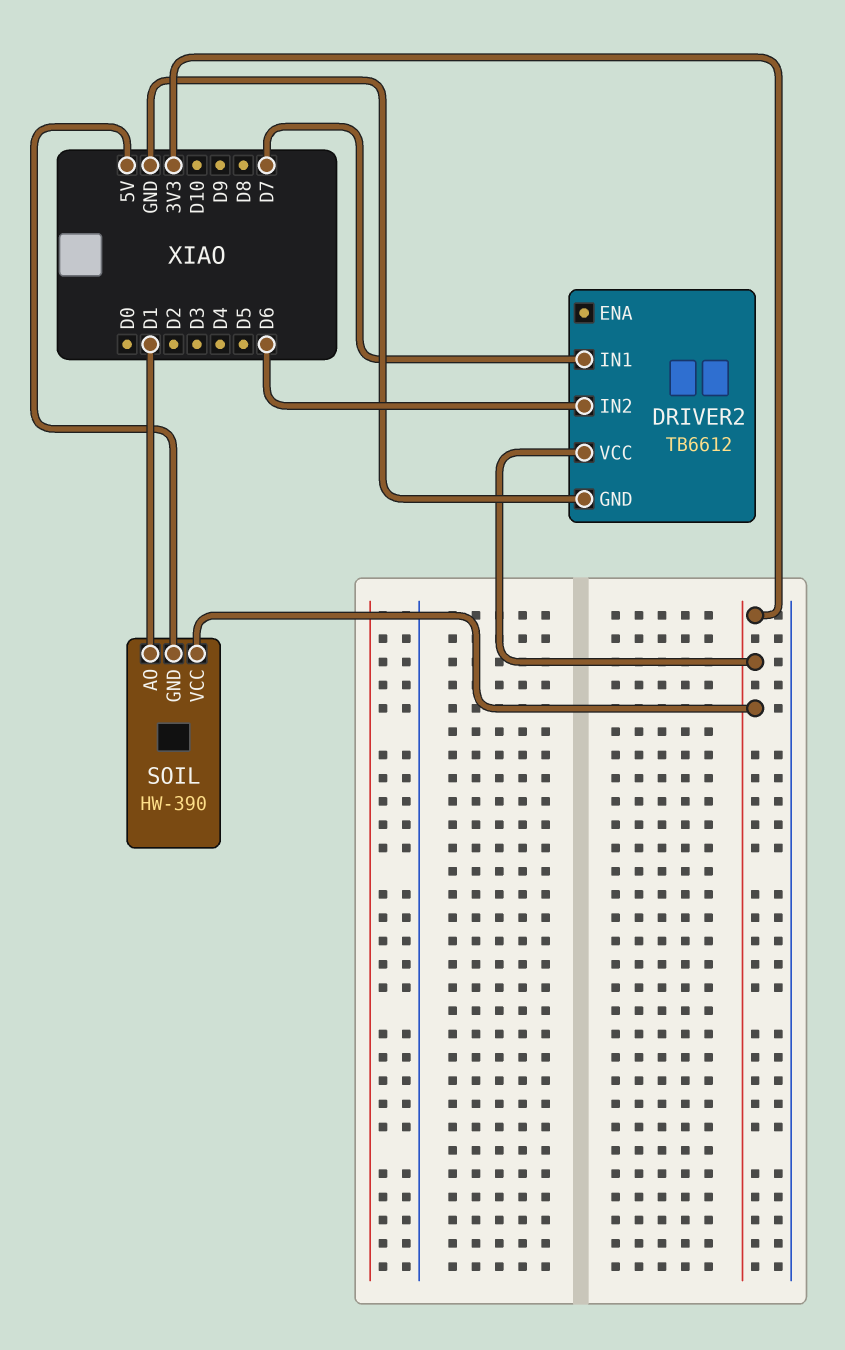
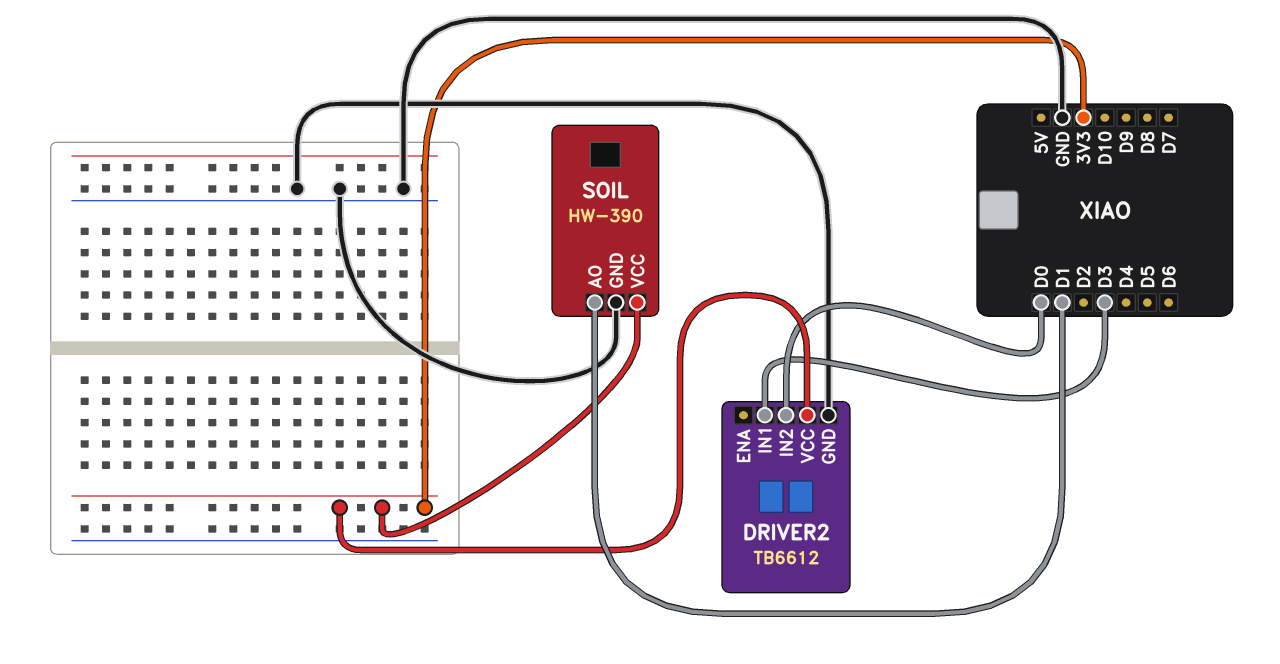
DRIVER2 pin IN1: D7 -> D3
DRIVER2 pin IN2: D6 -> D0
SOIL pin GND: 5V -> GND

